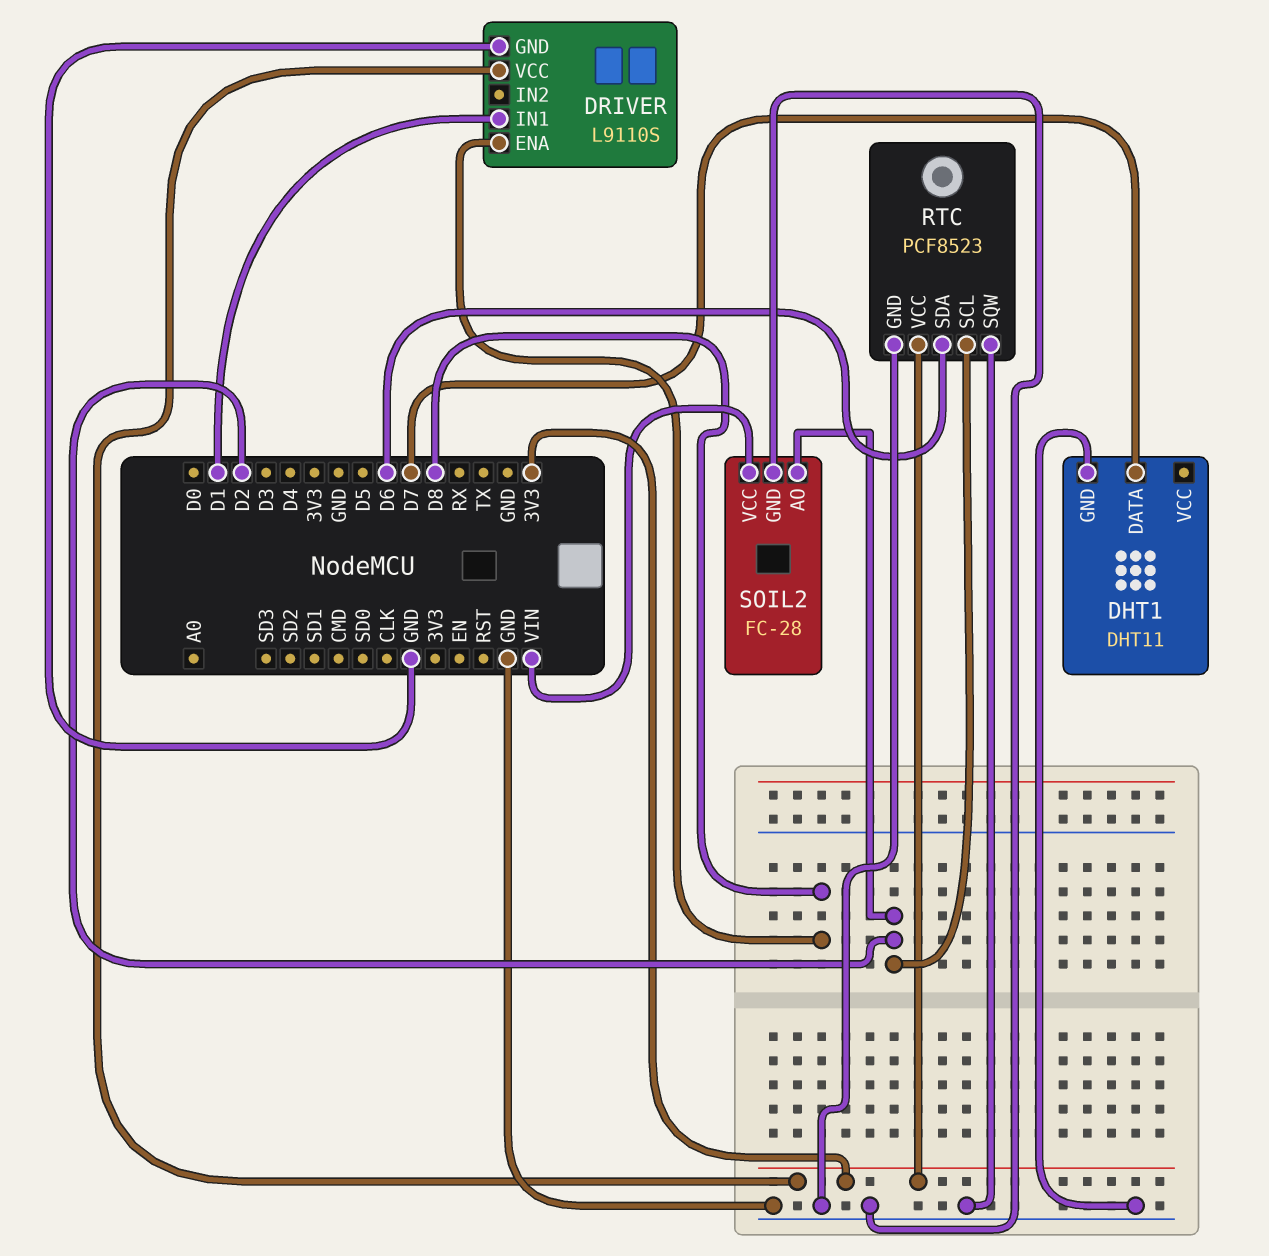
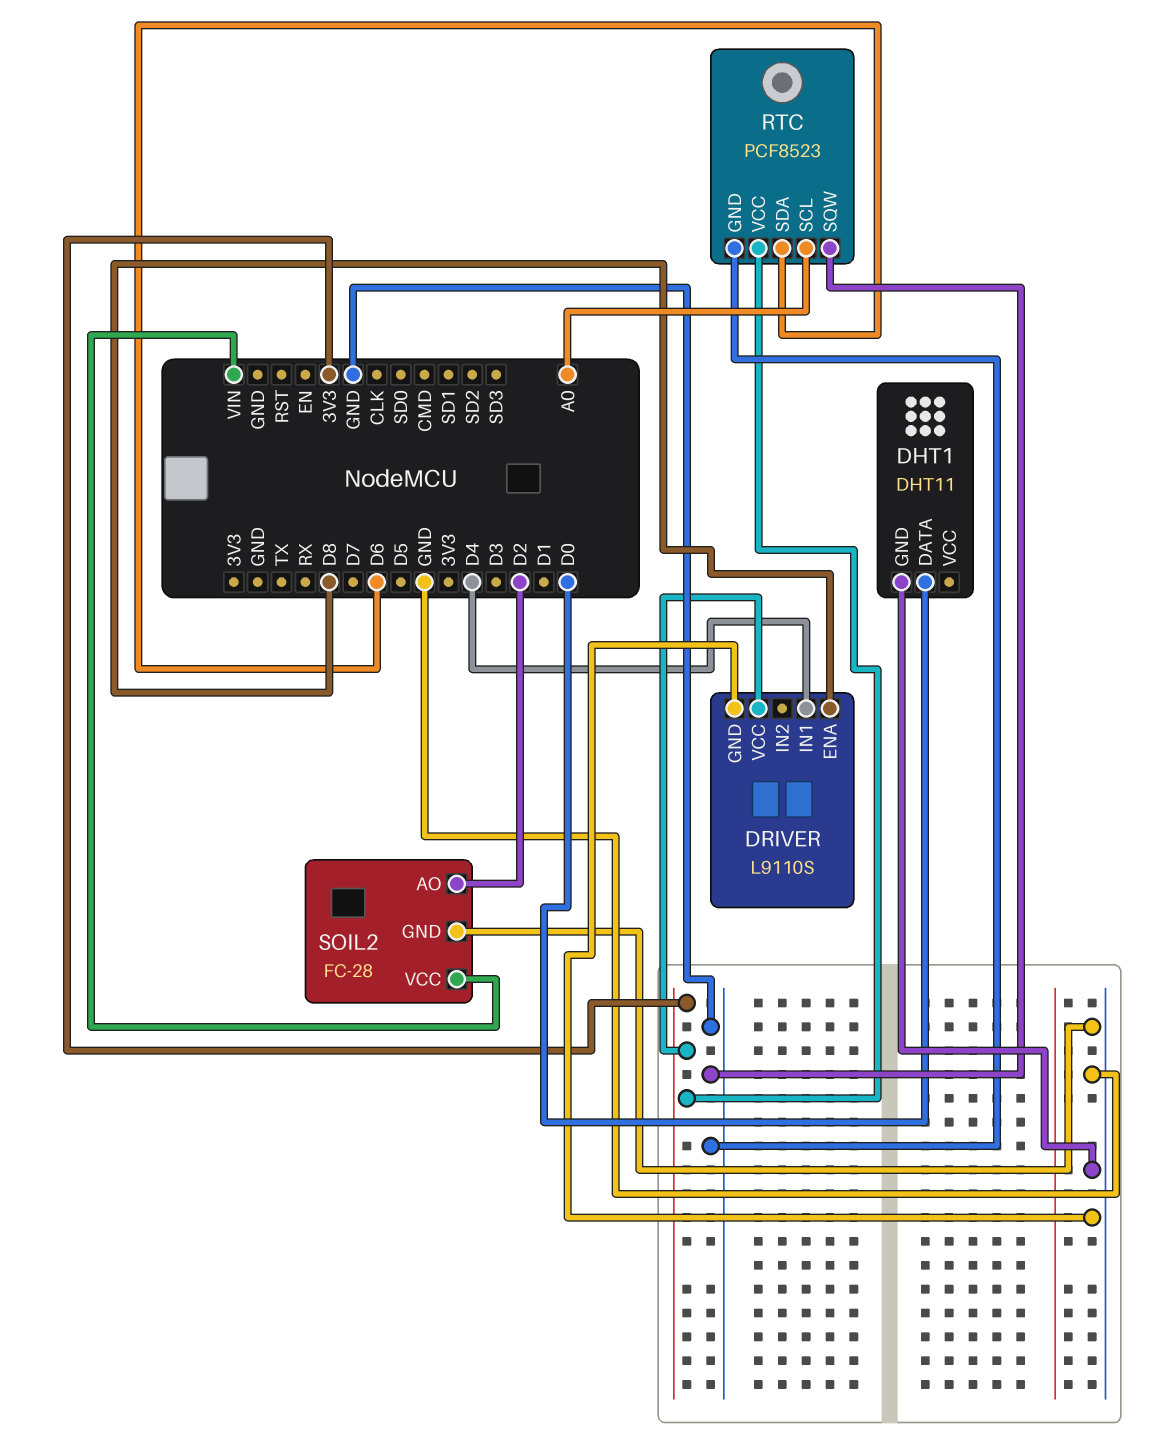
DHT1 pin DATA: D7 -> D0
DRIVER pin IN1: D1 -> D4
RTC pin SCL: D2 -> A0

